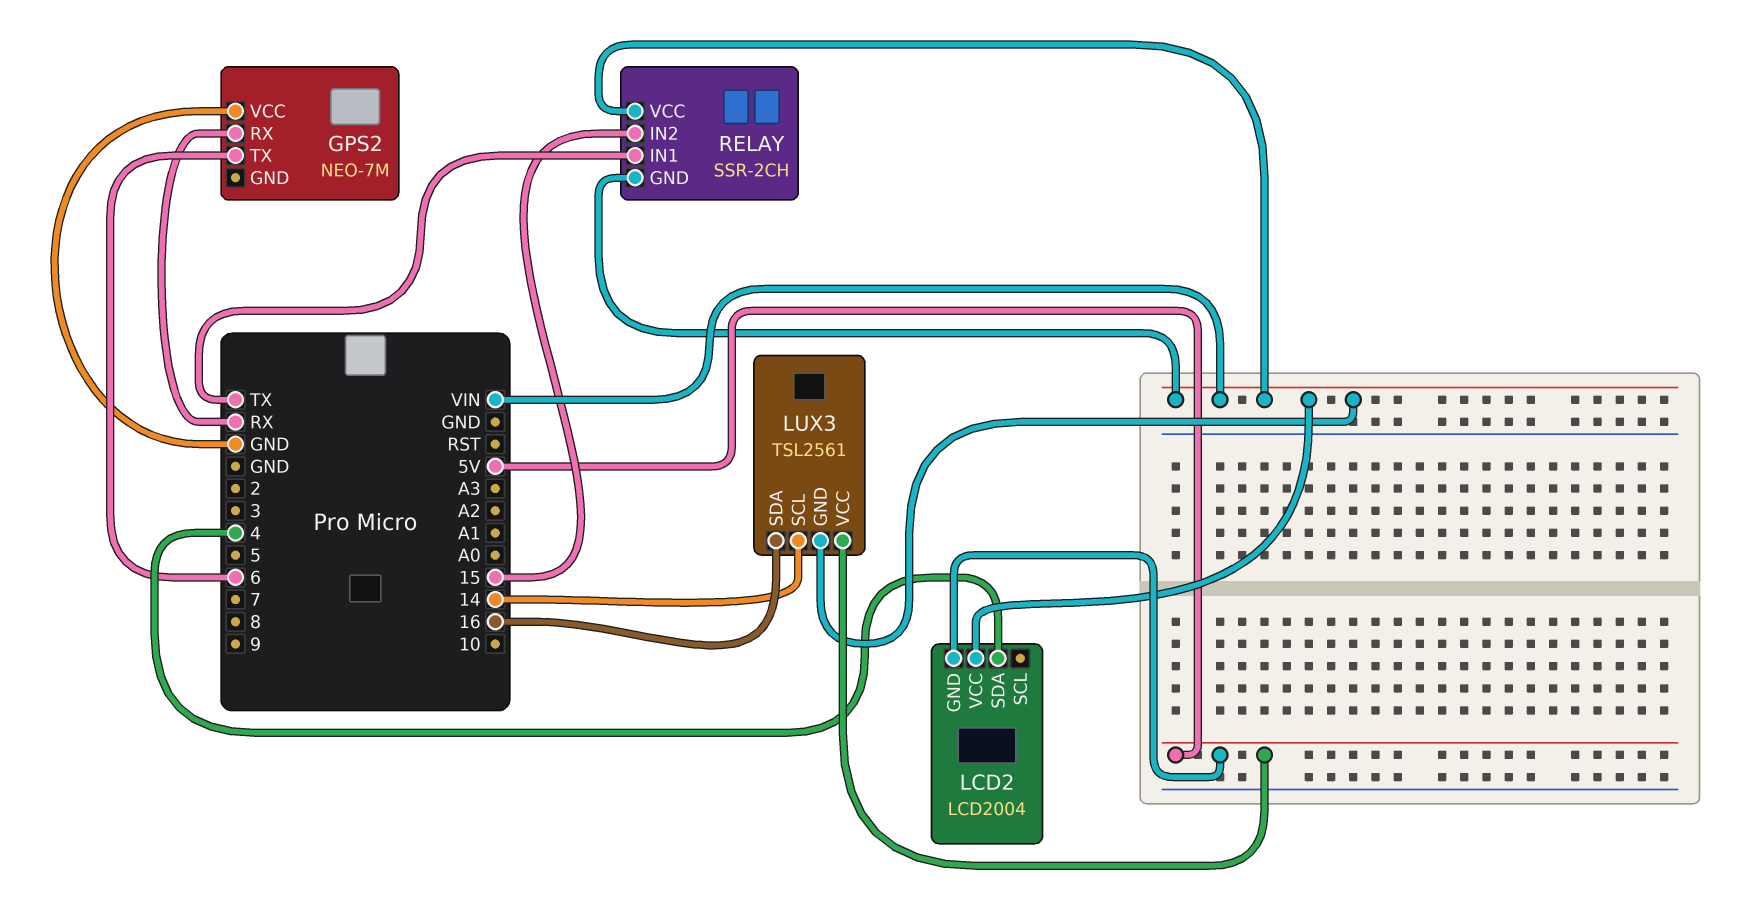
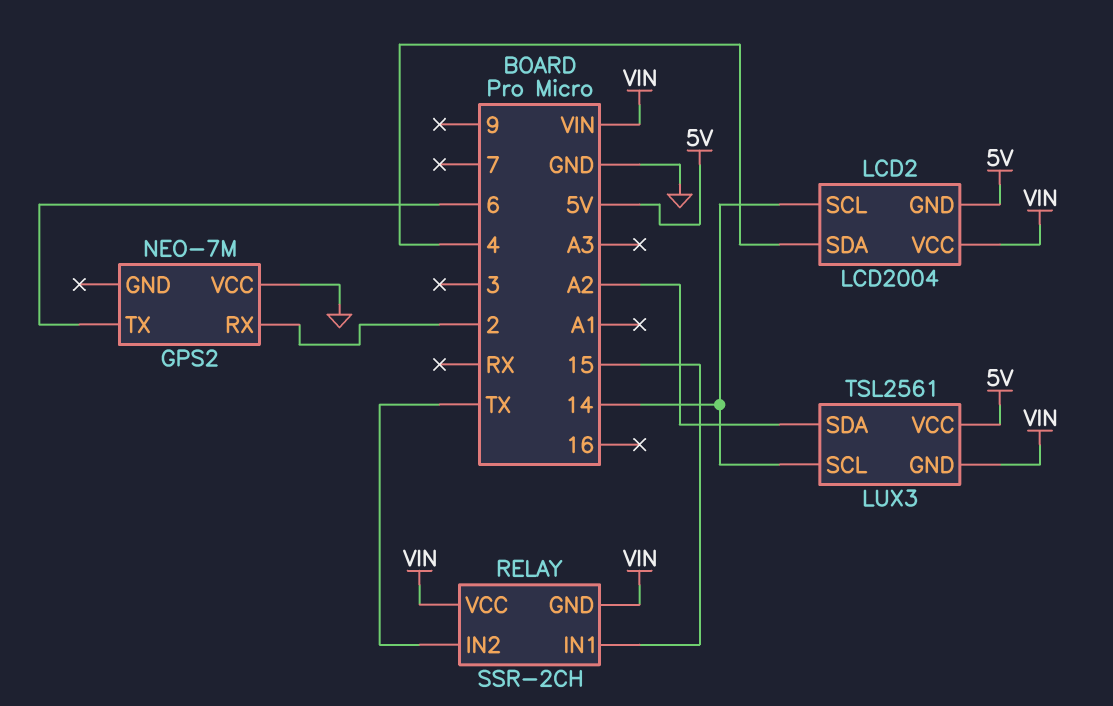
GPS2 pin RX: RX -> 2
LCD2 pin SCL: none -> 14
LUX3 pin SDA: 16 -> A2
RELAY pin IN1: TX -> 15
RELAY pin IN2: 15 -> TX

